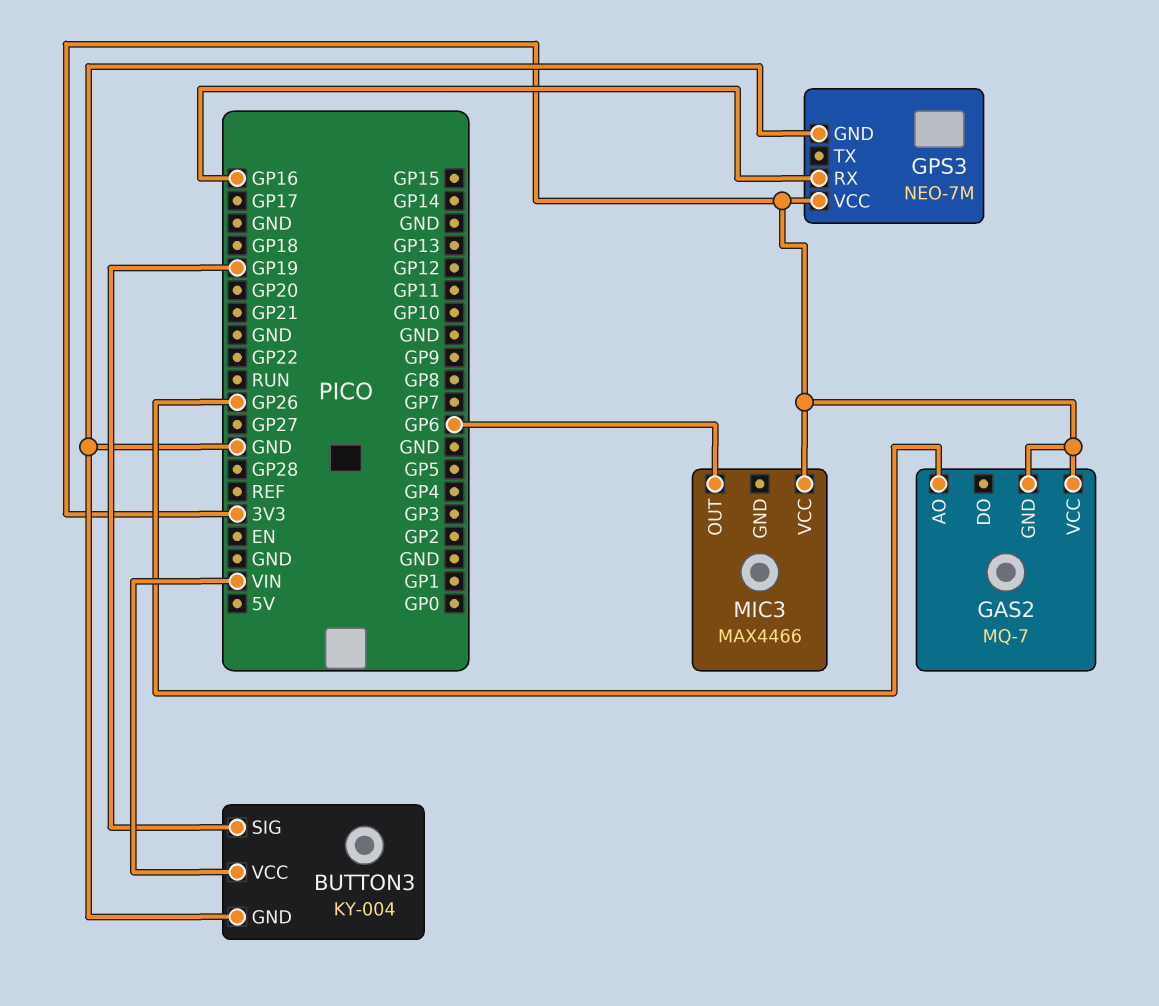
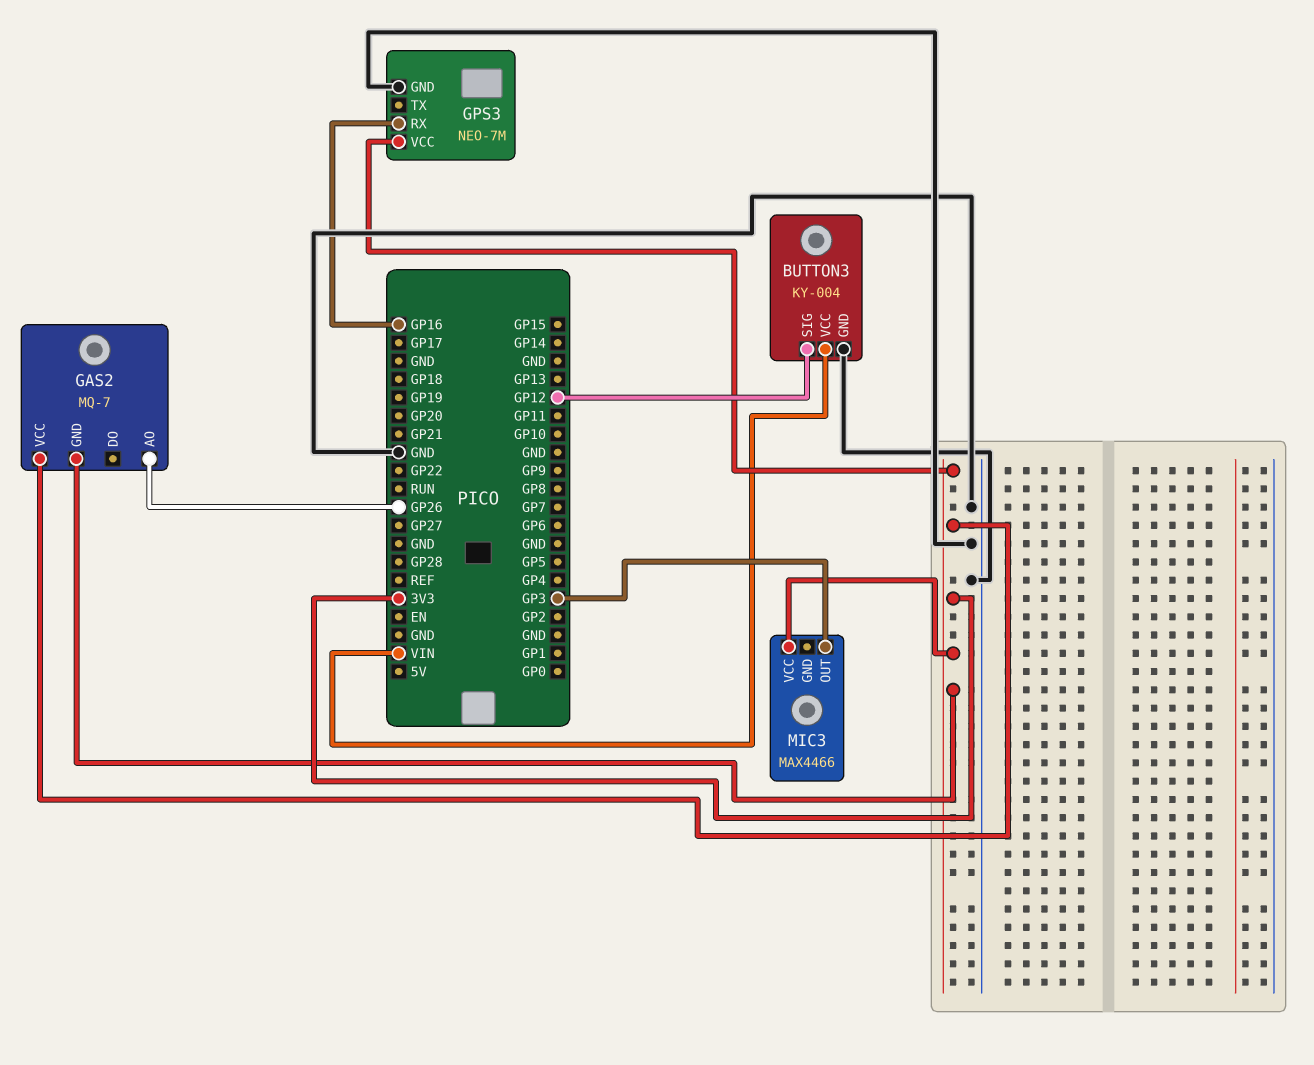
BUTTON3 pin SIG: GP19 -> GP12
MIC3 pin OUT: GP6 -> GP3

